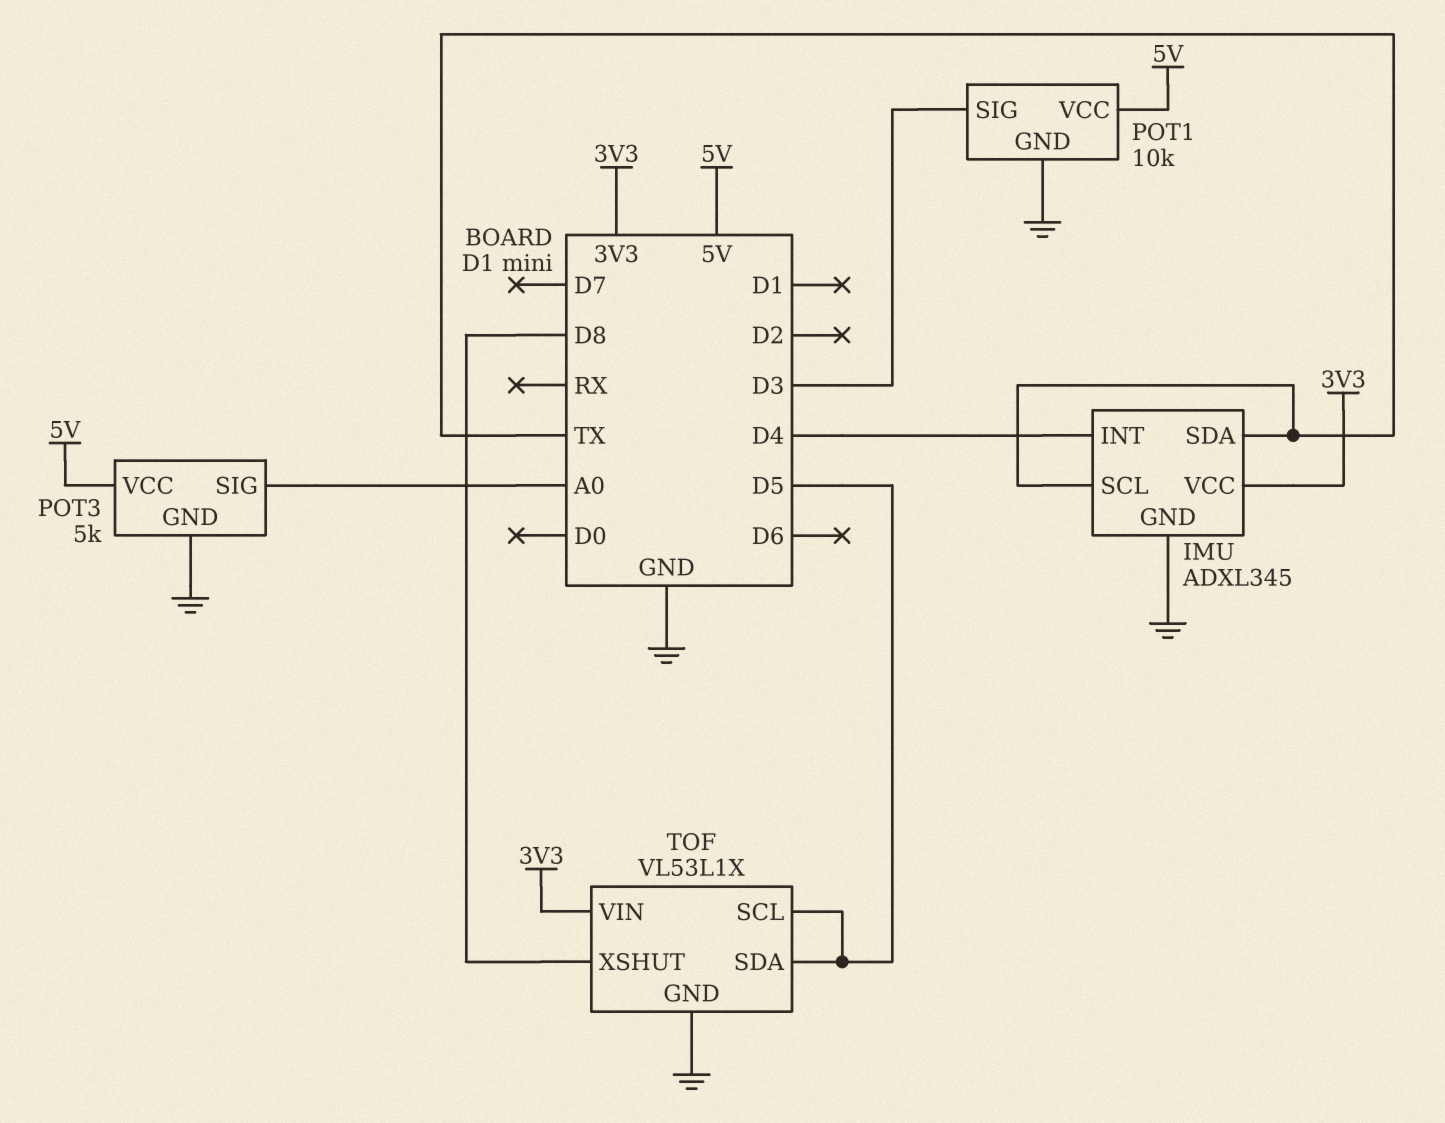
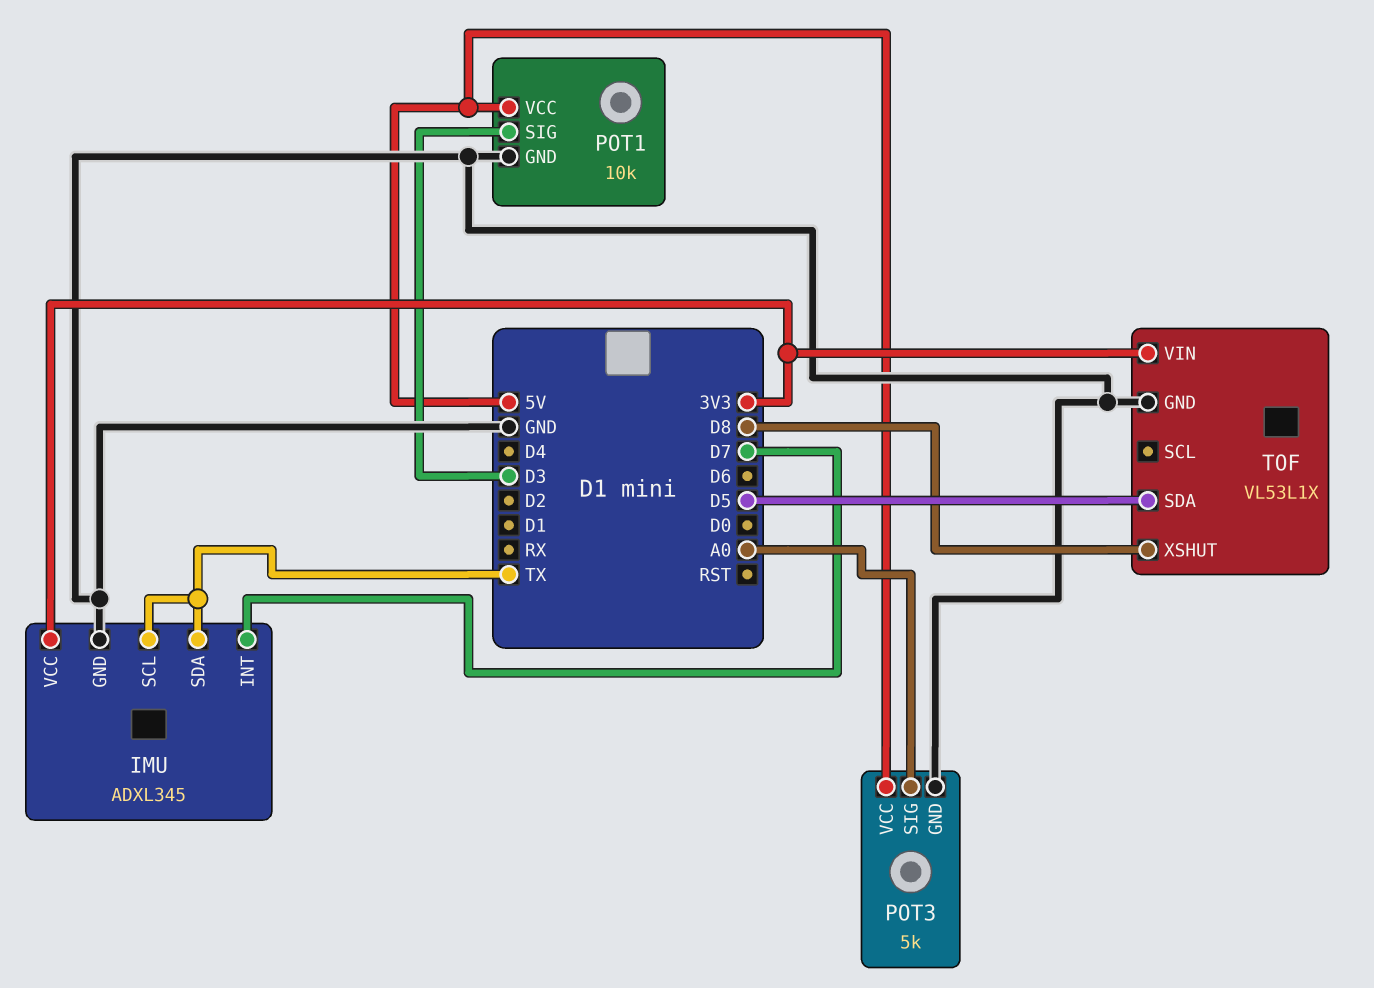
IMU pin INT: D4 -> D7
TOF pin SCL: D5 -> none

